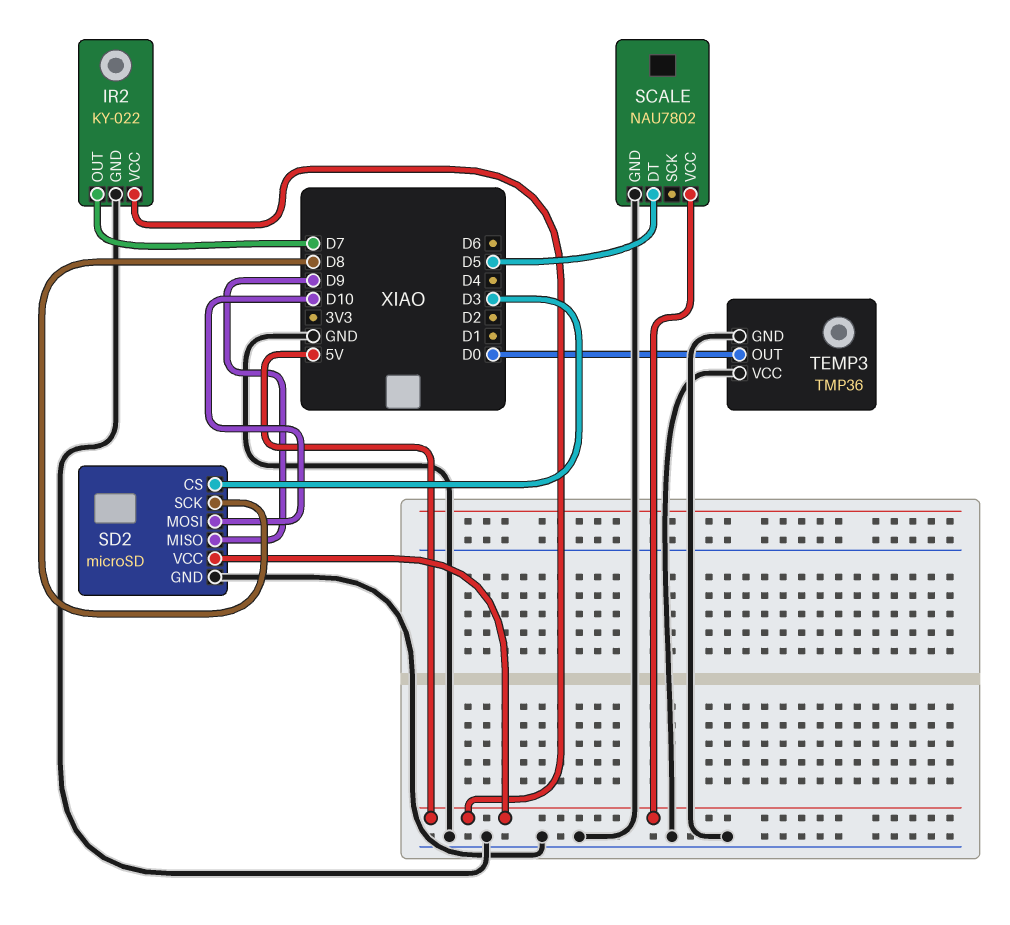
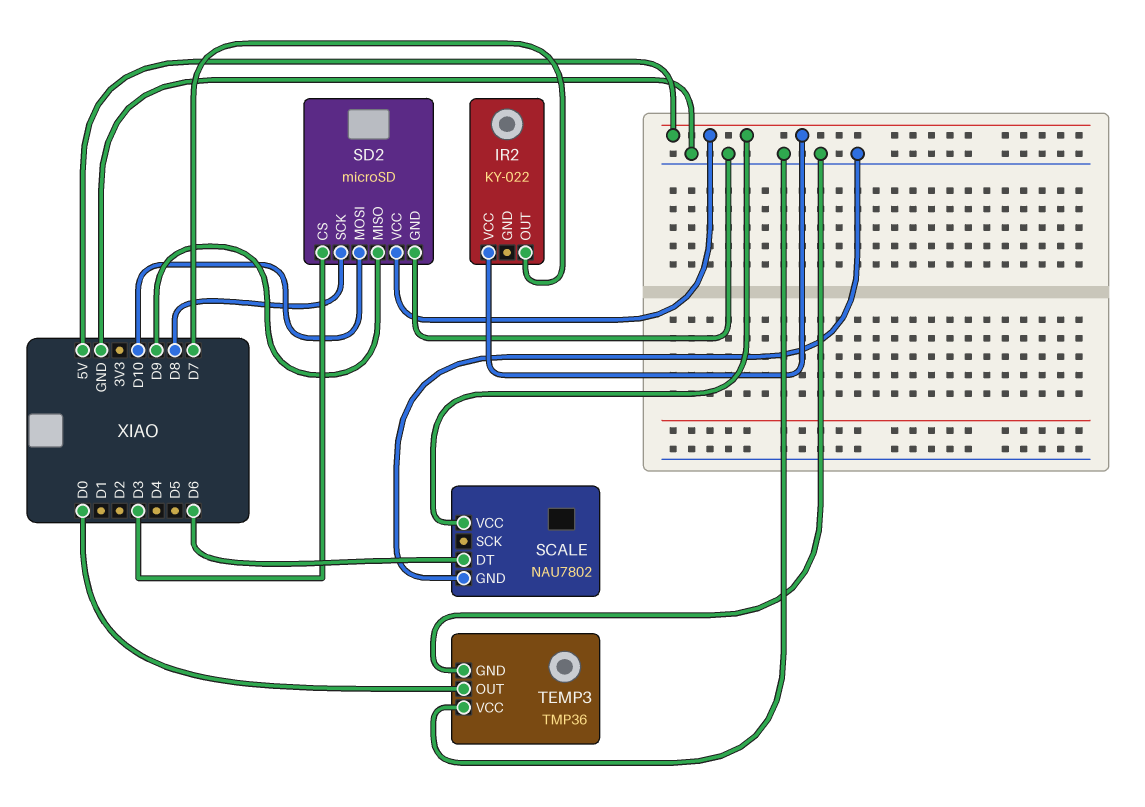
IR2 pin GND: GND -> none
SCALE pin DT: D5 -> D6

